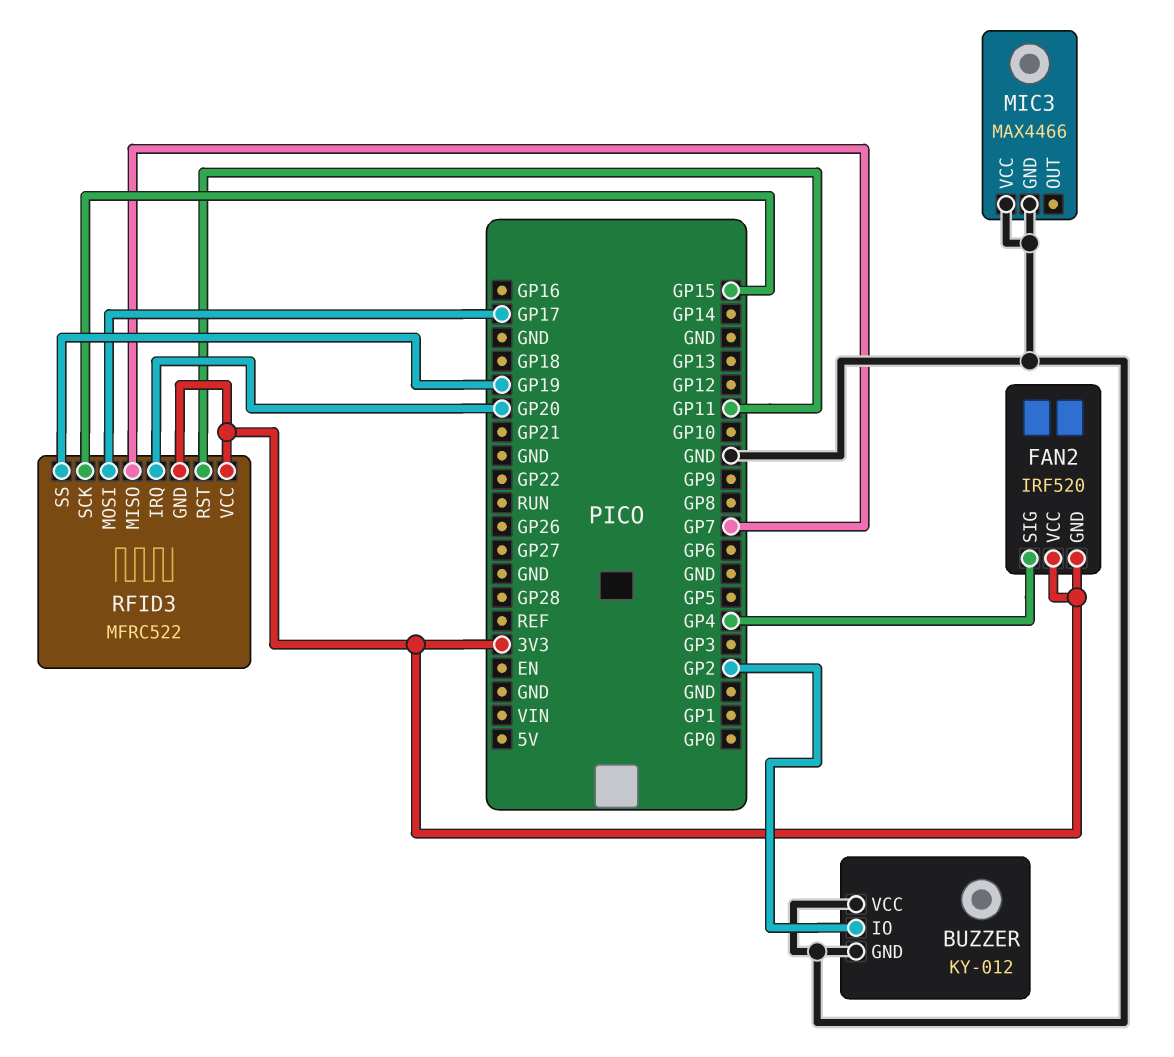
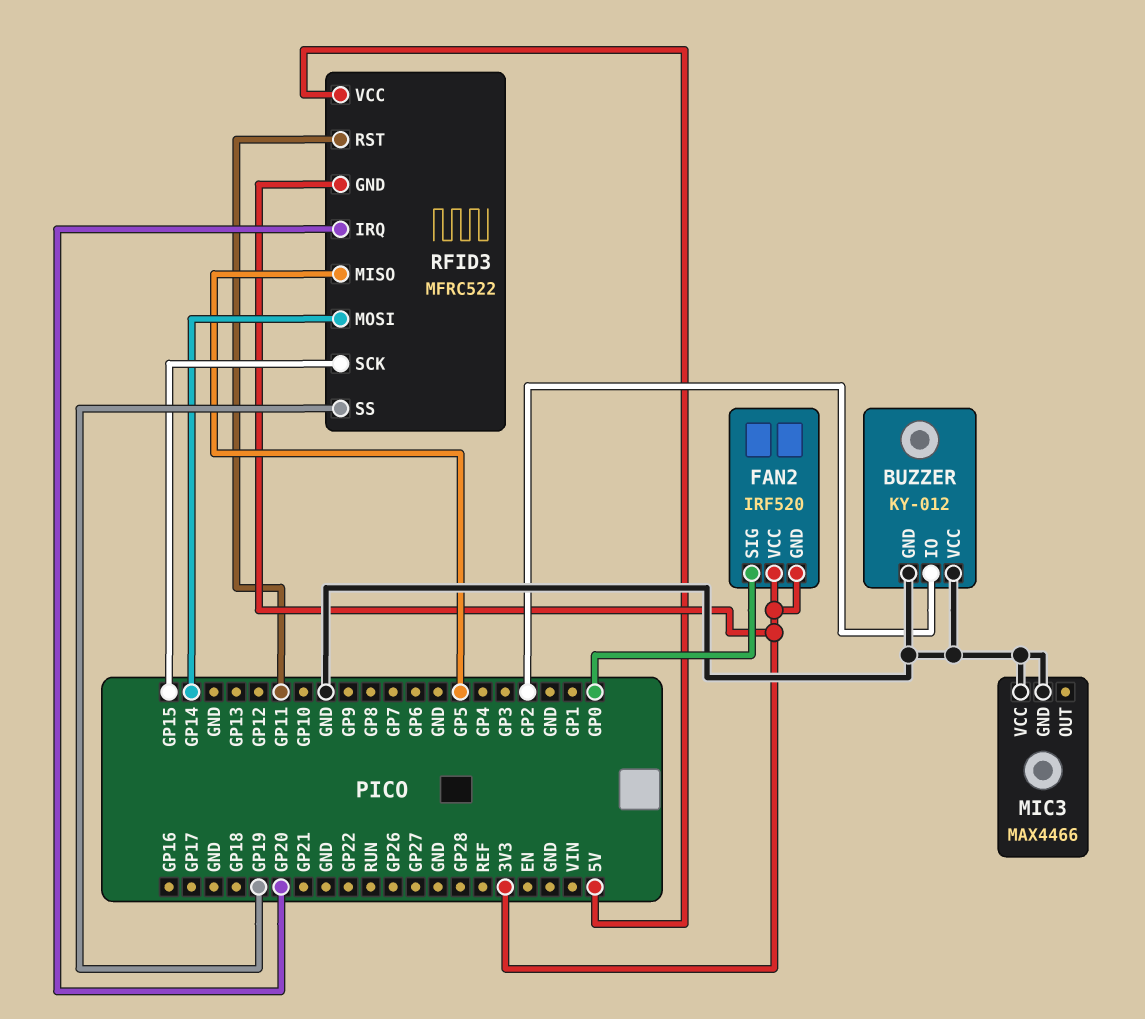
FAN2 pin SIG: GP4 -> GP0
RFID3 pin MISO: GP7 -> GP5
RFID3 pin MOSI: GP17 -> GP14
RFID3 pin VCC: 3V3 -> 5V

